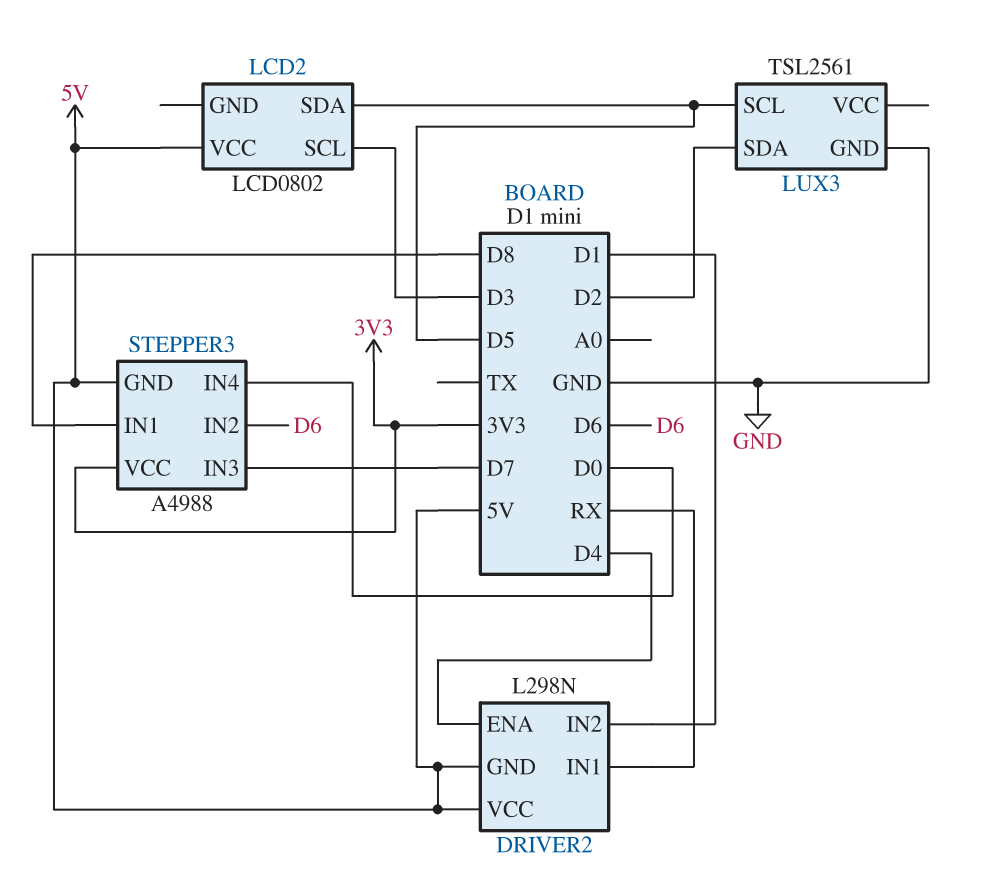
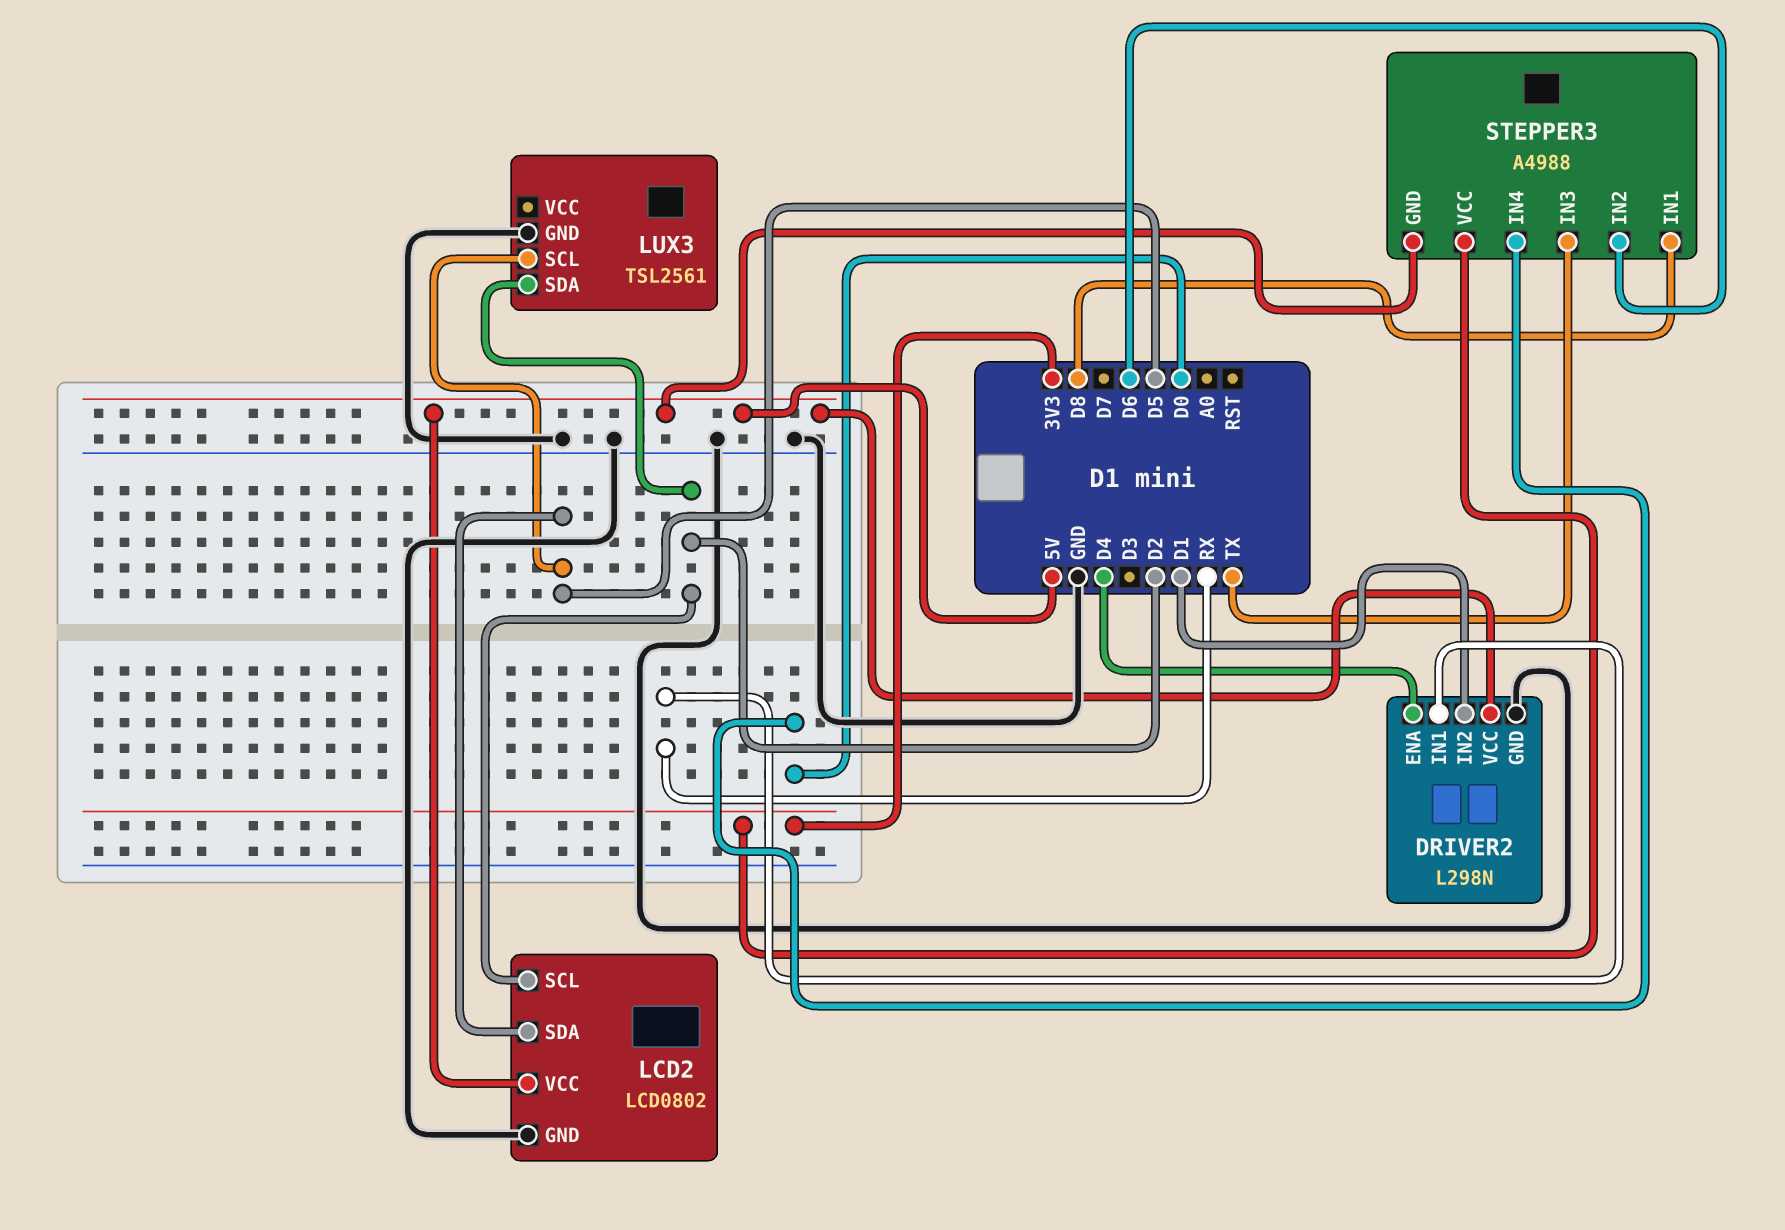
DRIVER2 pin GND: 5V -> GND
LCD2 pin GND: none -> GND
LCD2 pin SCL: D3 -> D2
STEPPER3 pin IN3: D7 -> TX

